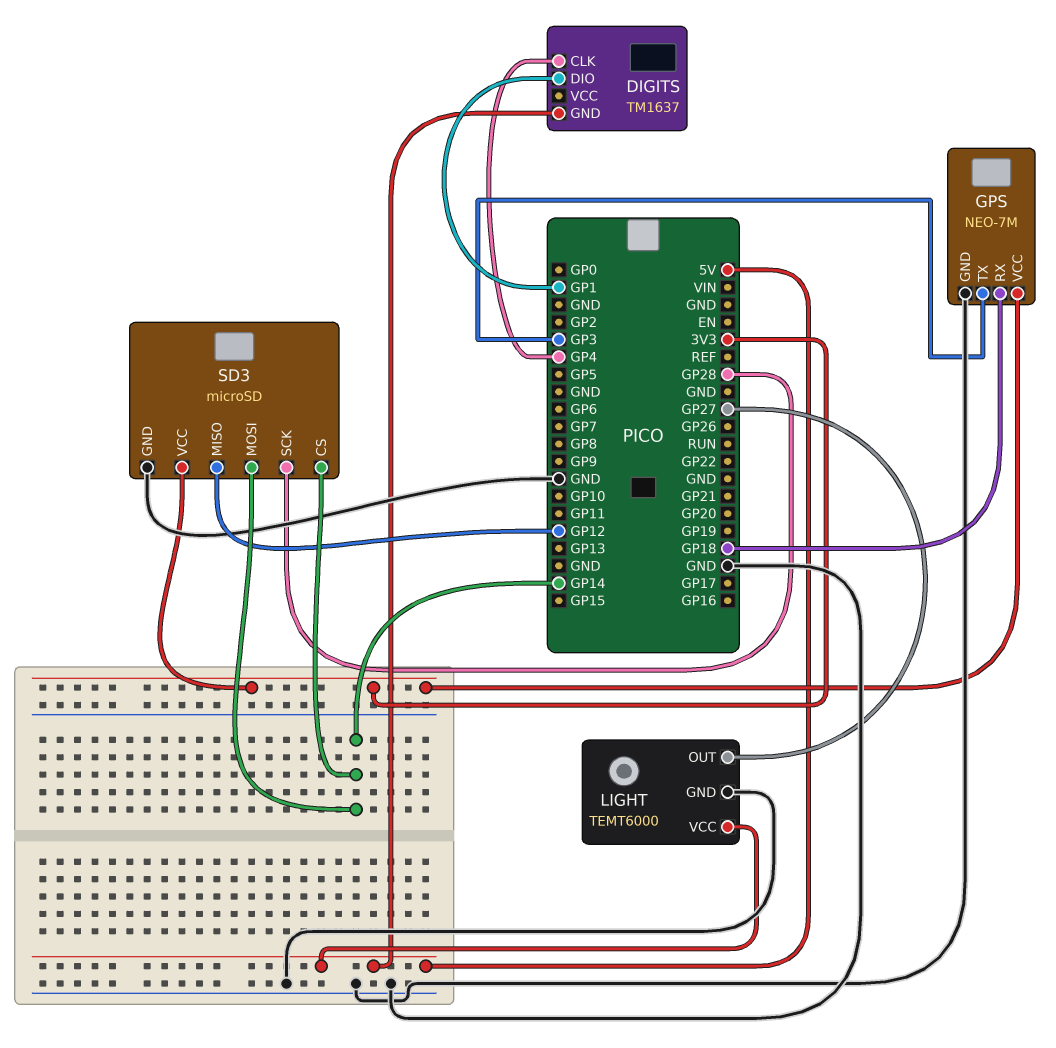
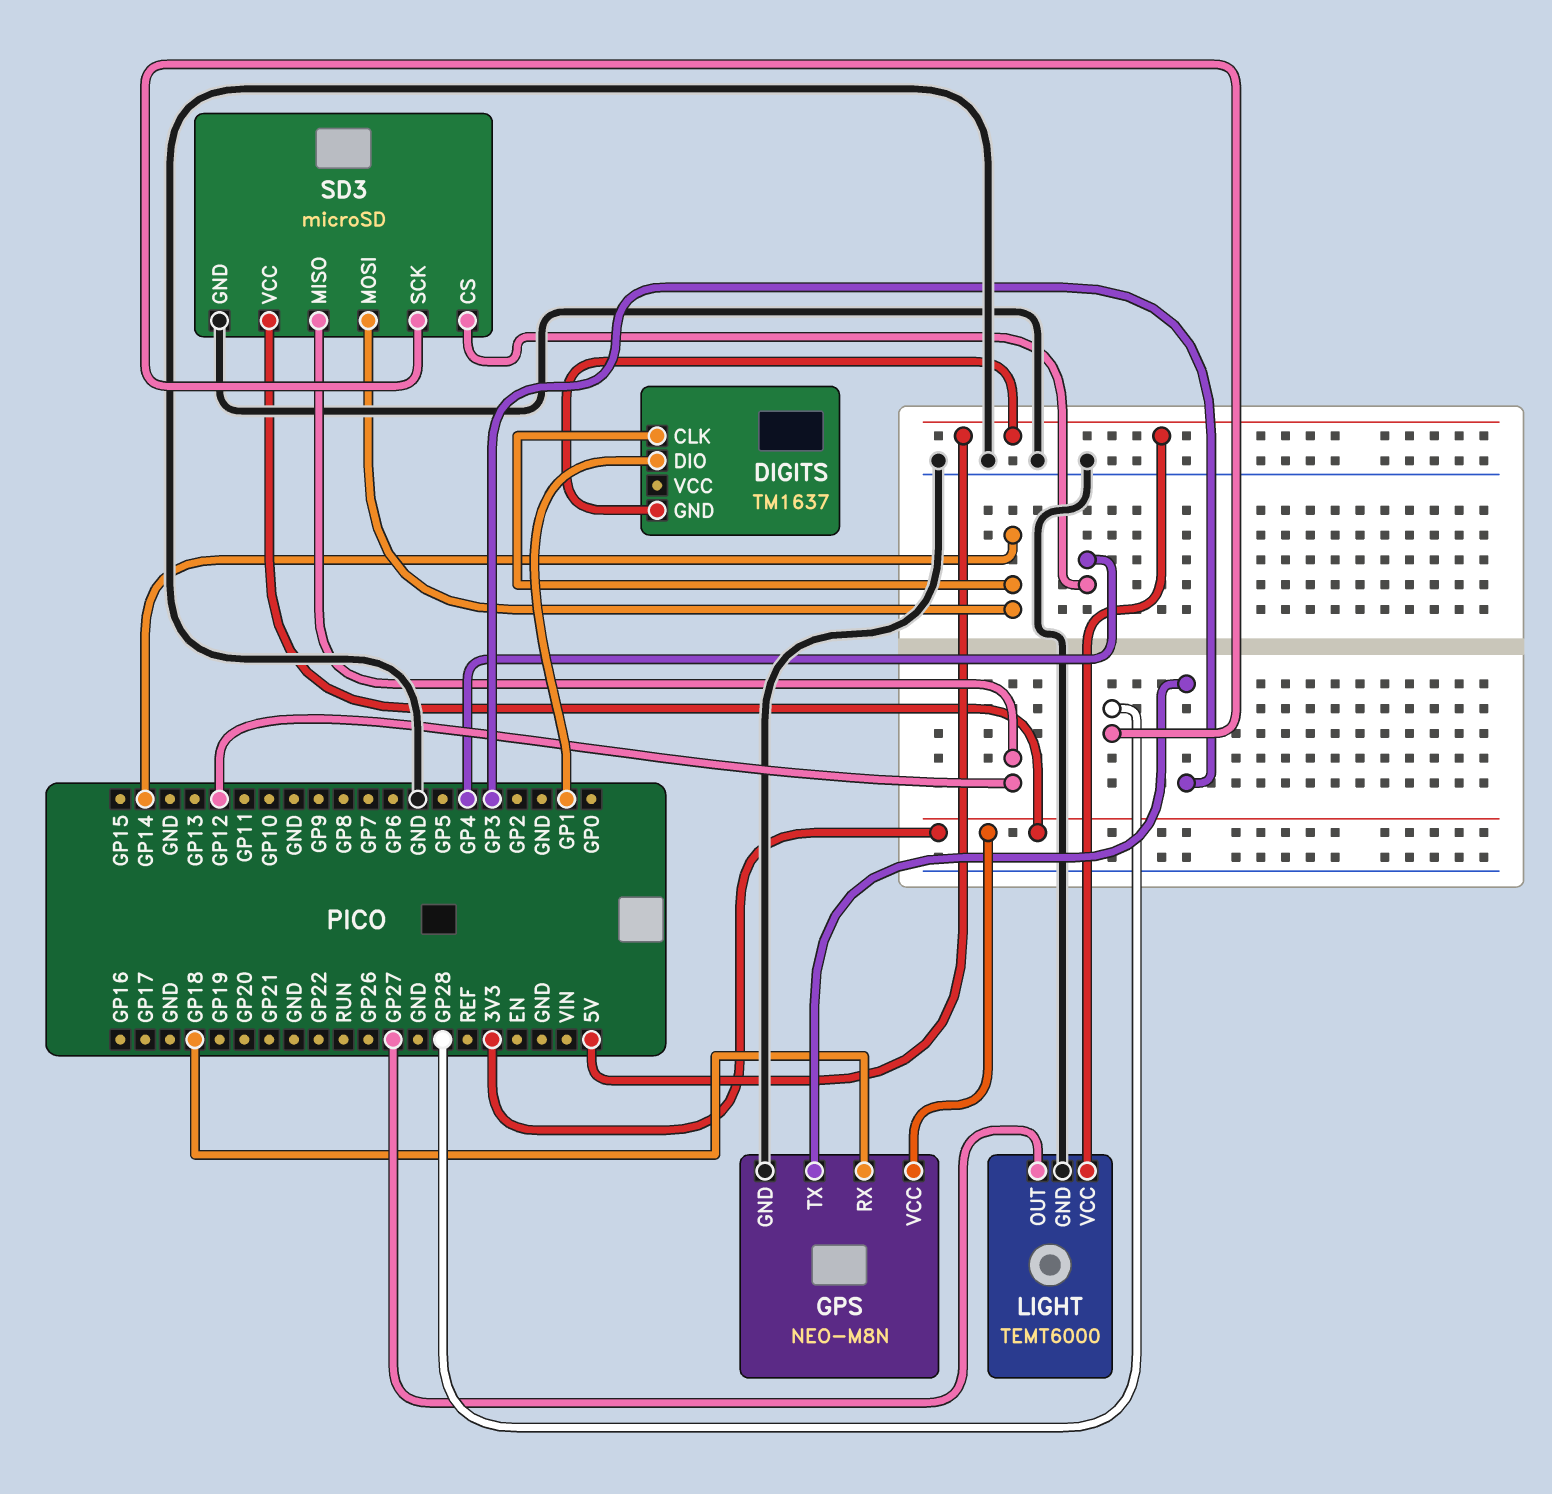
DIGITS pin CLK: GP4 -> GP14
GPS: NEO-7M -> NEO-M8N
SD3 pin CS: GP14 -> GP4

